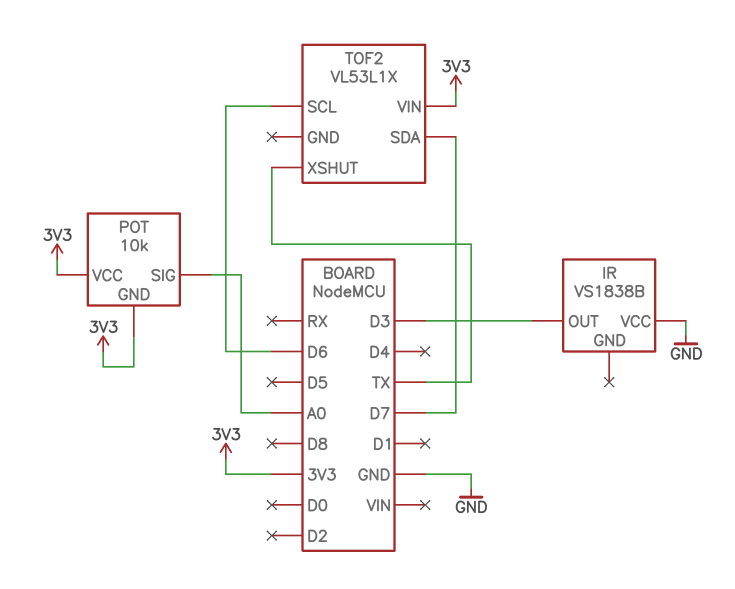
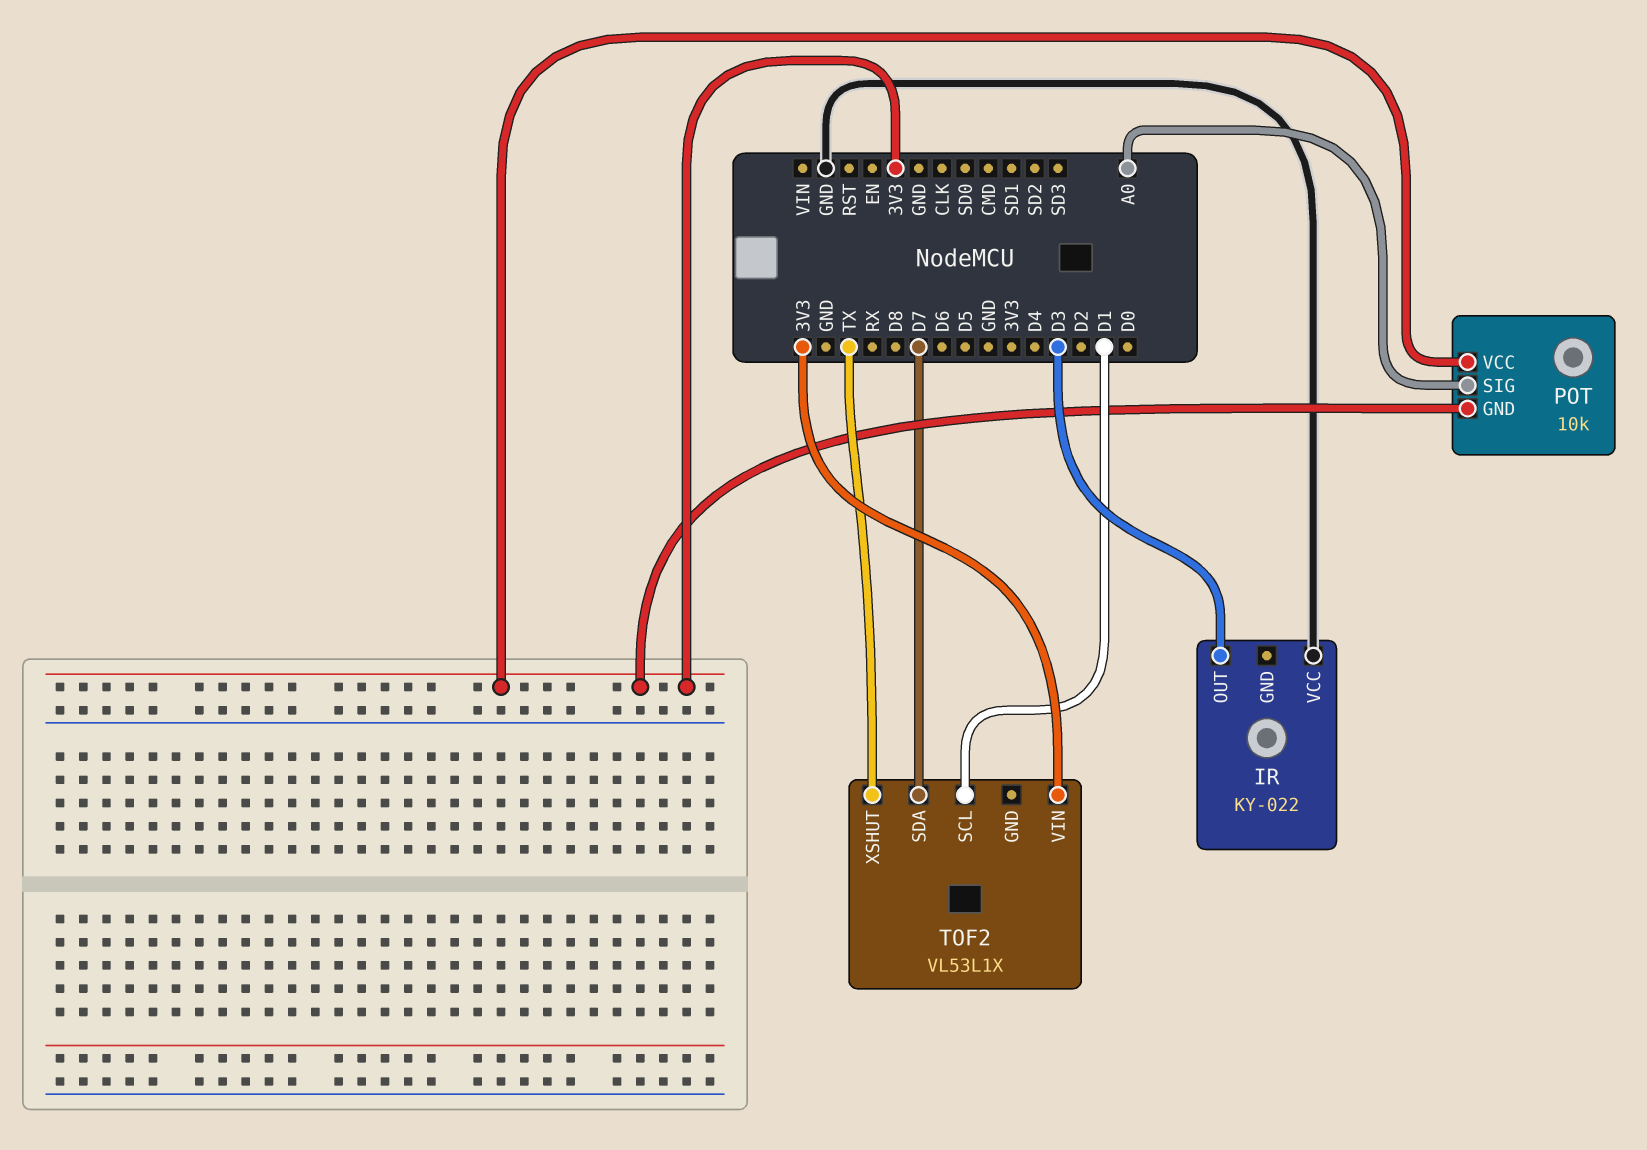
IR: VS1838B -> KY-022
TOF2 pin SCL: D6 -> D1

